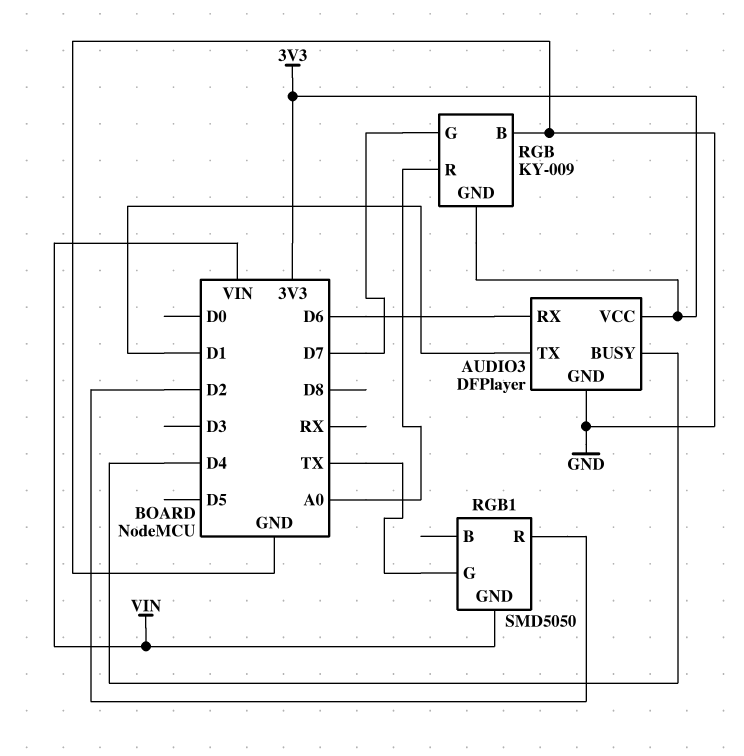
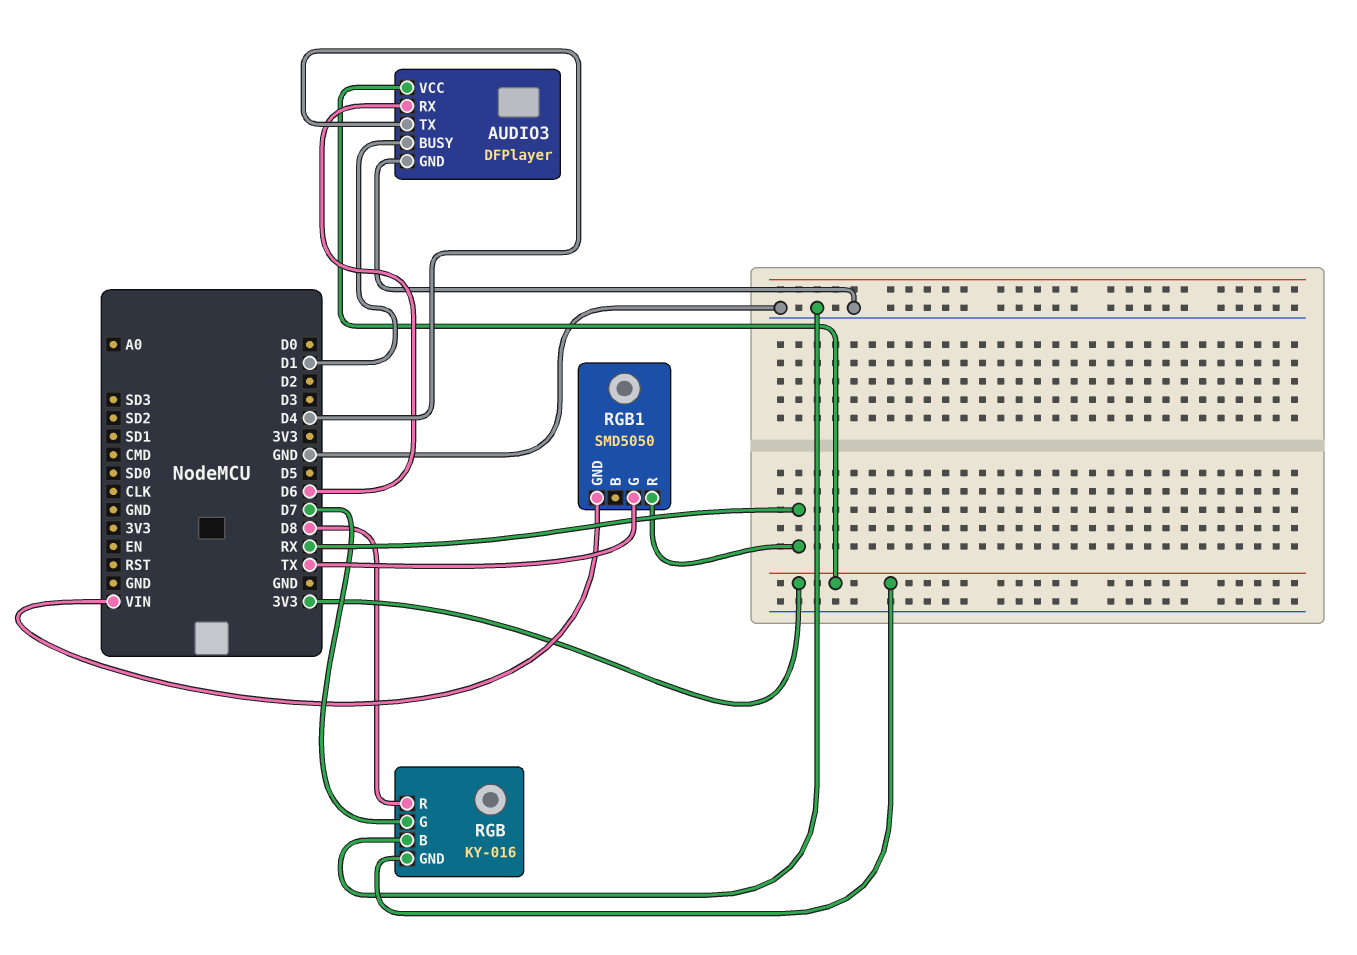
AUDIO3 pin BUSY: D4 -> D1
AUDIO3 pin TX: D1 -> D4
RGB: KY-009 -> KY-016
RGB pin R: A0 -> D8
RGB1 pin R: D2 -> RX

